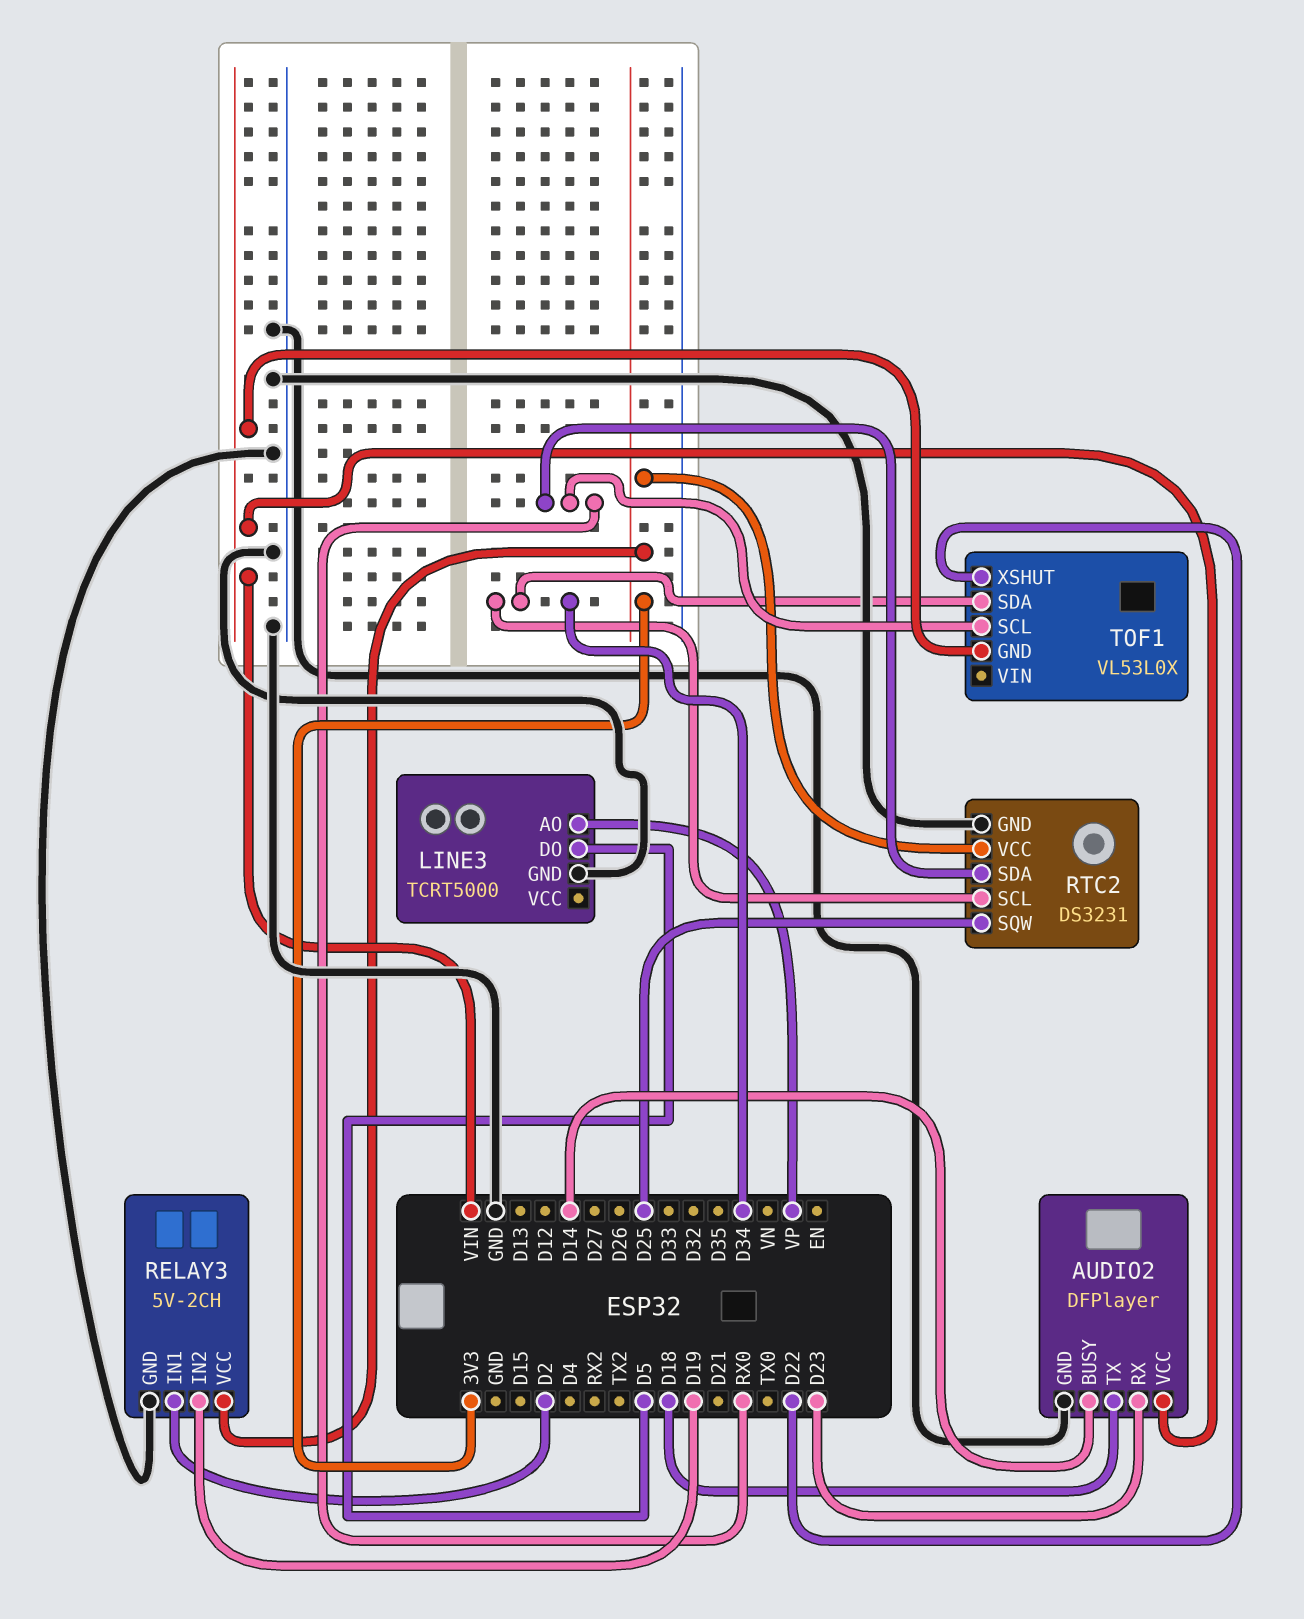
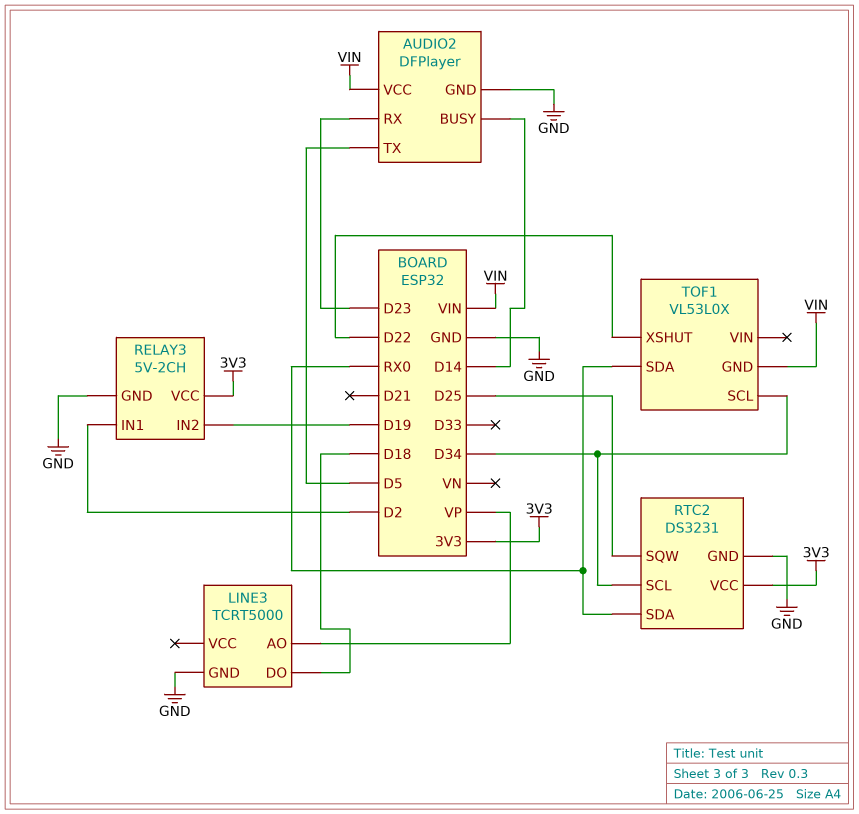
AUDIO2 pin TX: D18 -> D5
LINE3 pin DO: D5 -> D18
TOF1 pin SCL: RX0 -> D34
TOF1 pin SDA: D34 -> RX0

